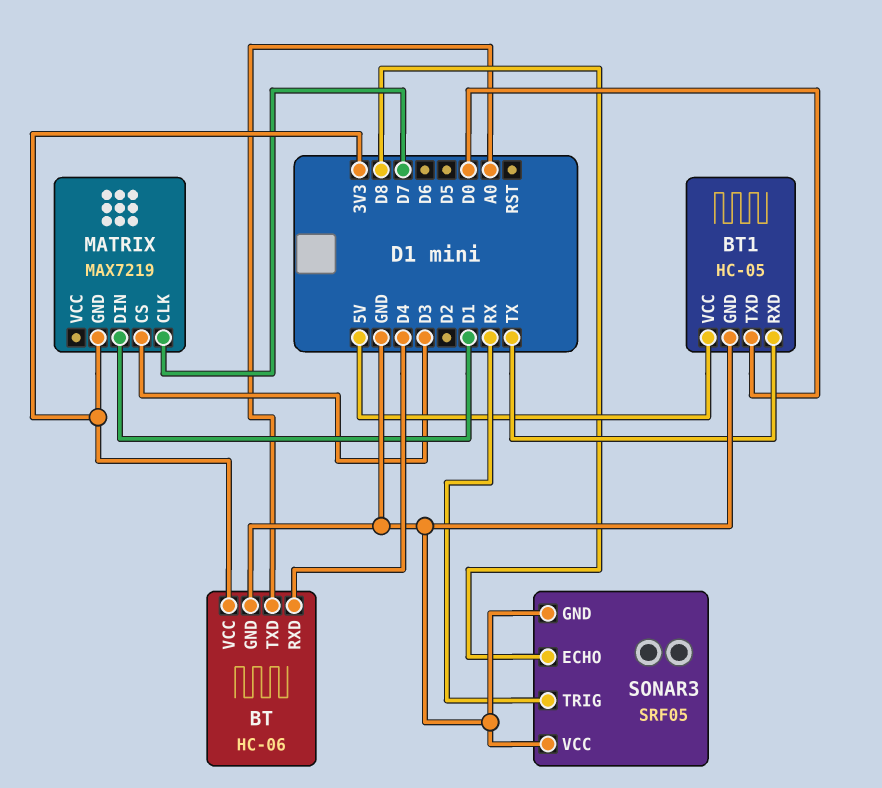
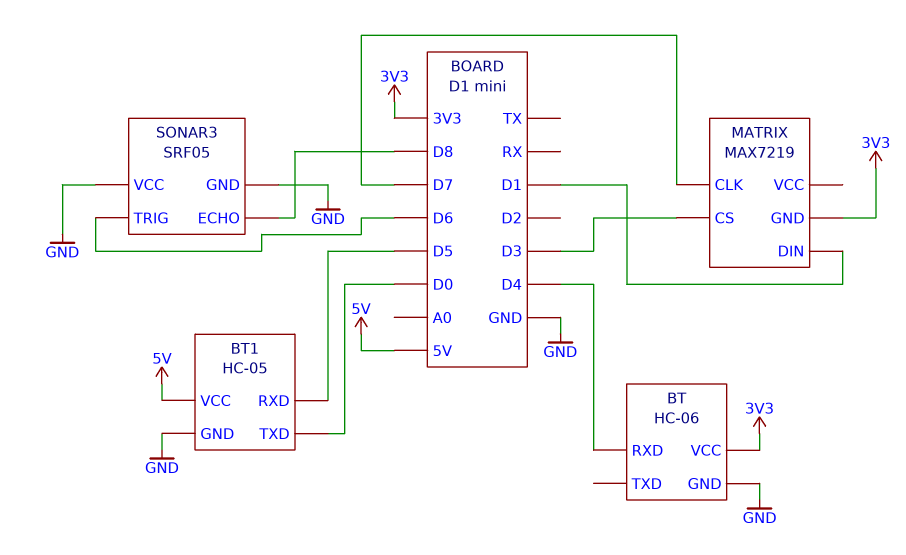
BT pin TXD: A0 -> none
BT1 pin RXD: TX -> D5
SONAR3 pin TRIG: RX -> D6

